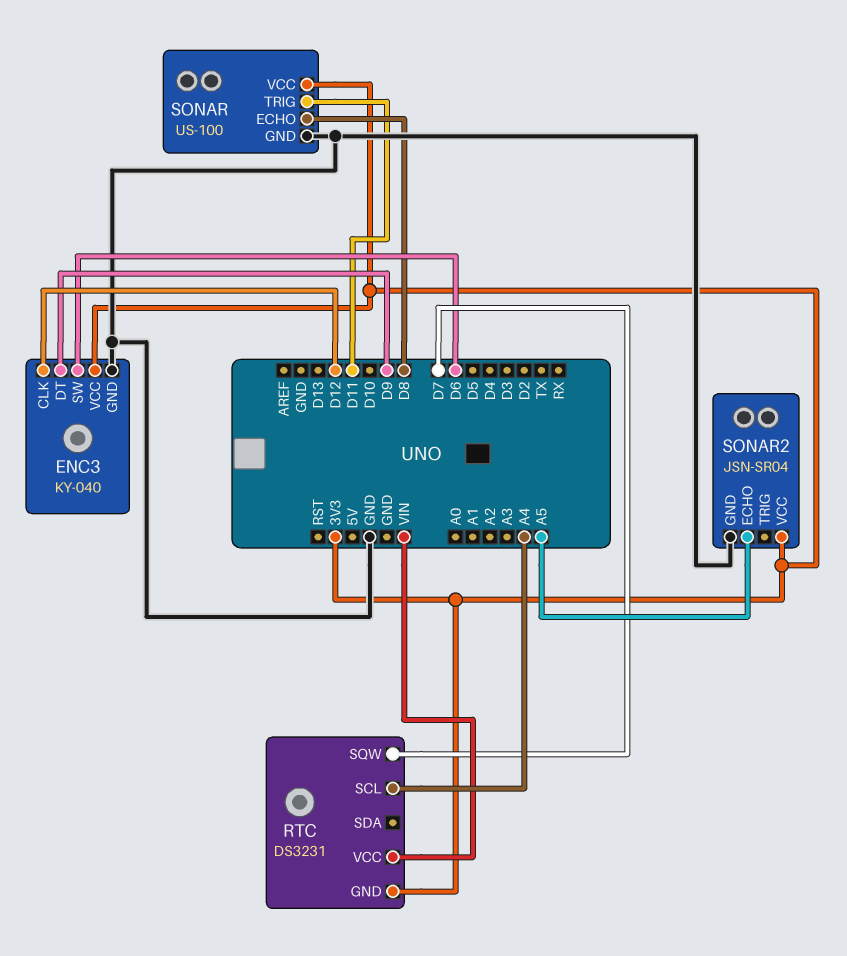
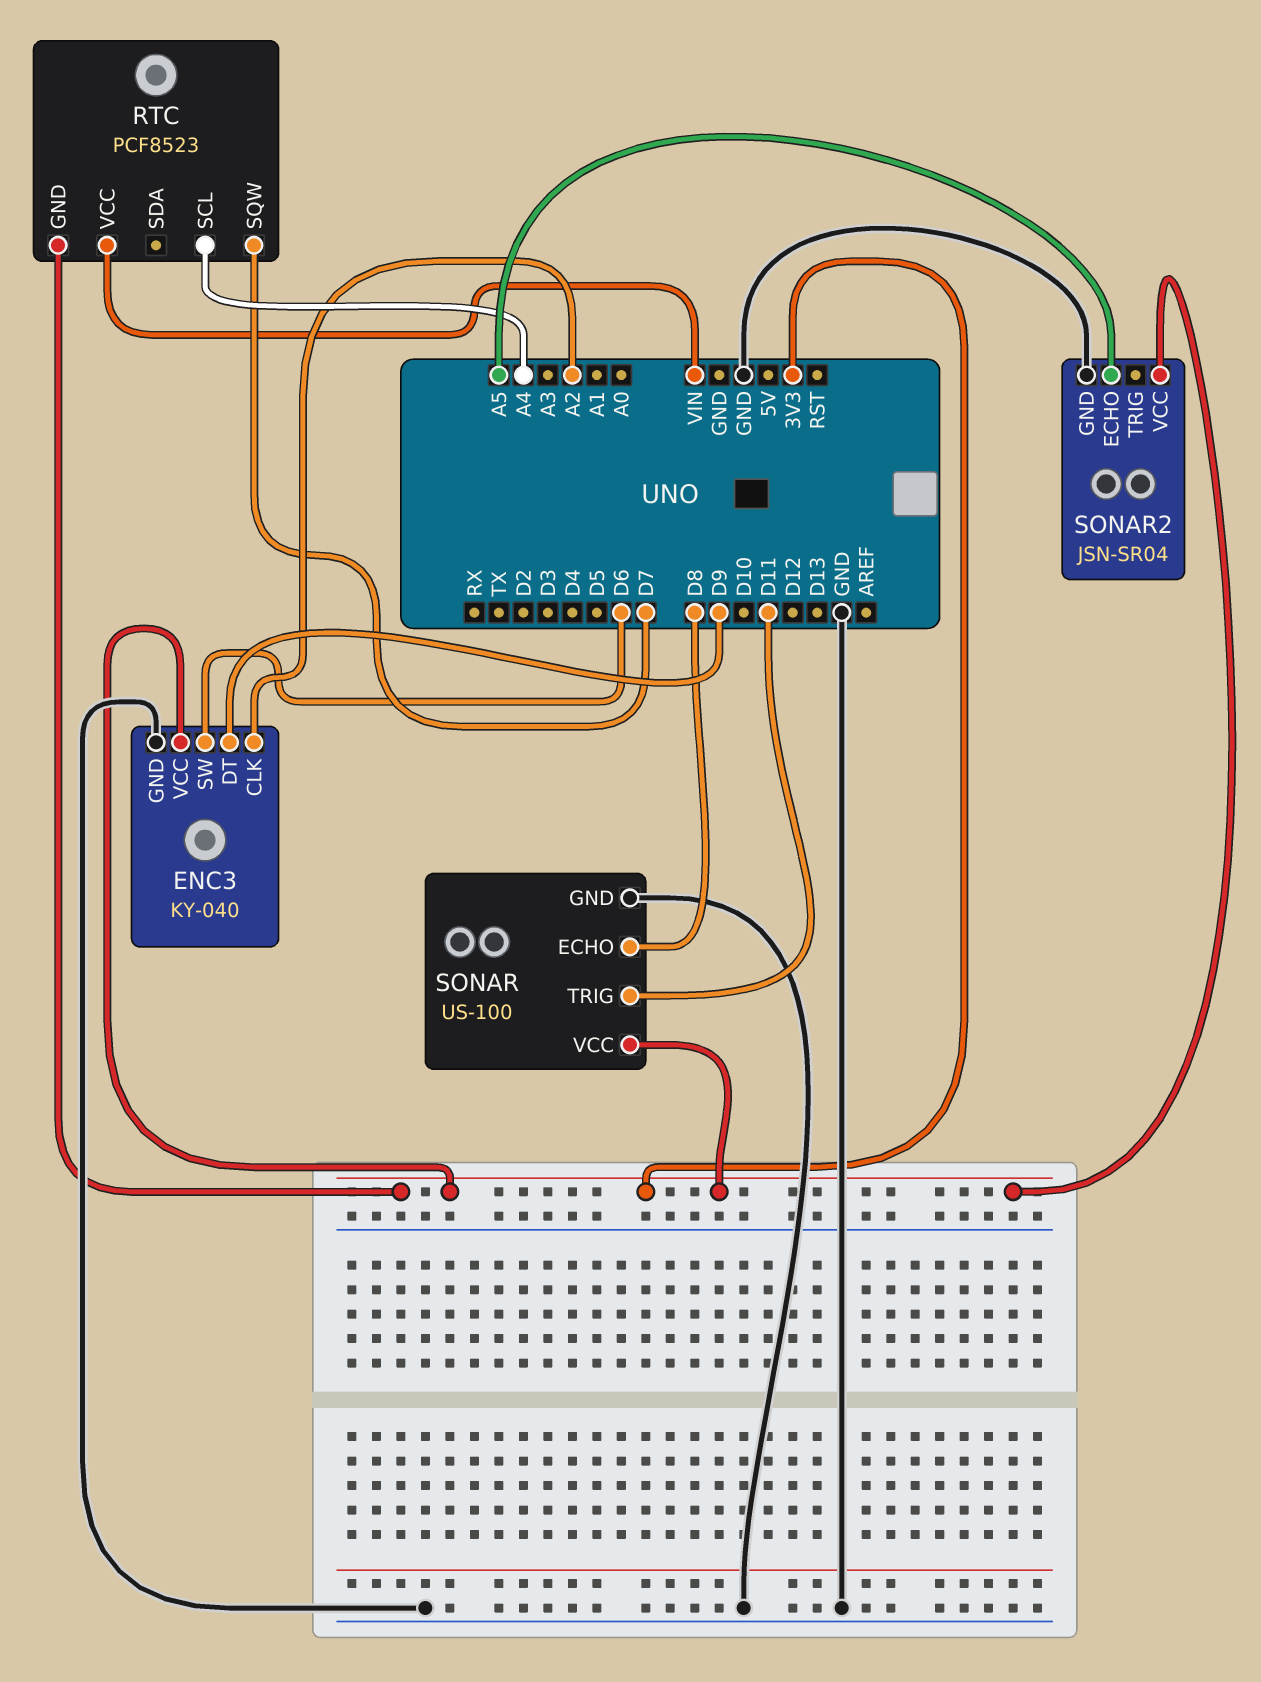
ENC3 pin CLK: D12 -> A2
RTC: DS3231 -> PCF8523

